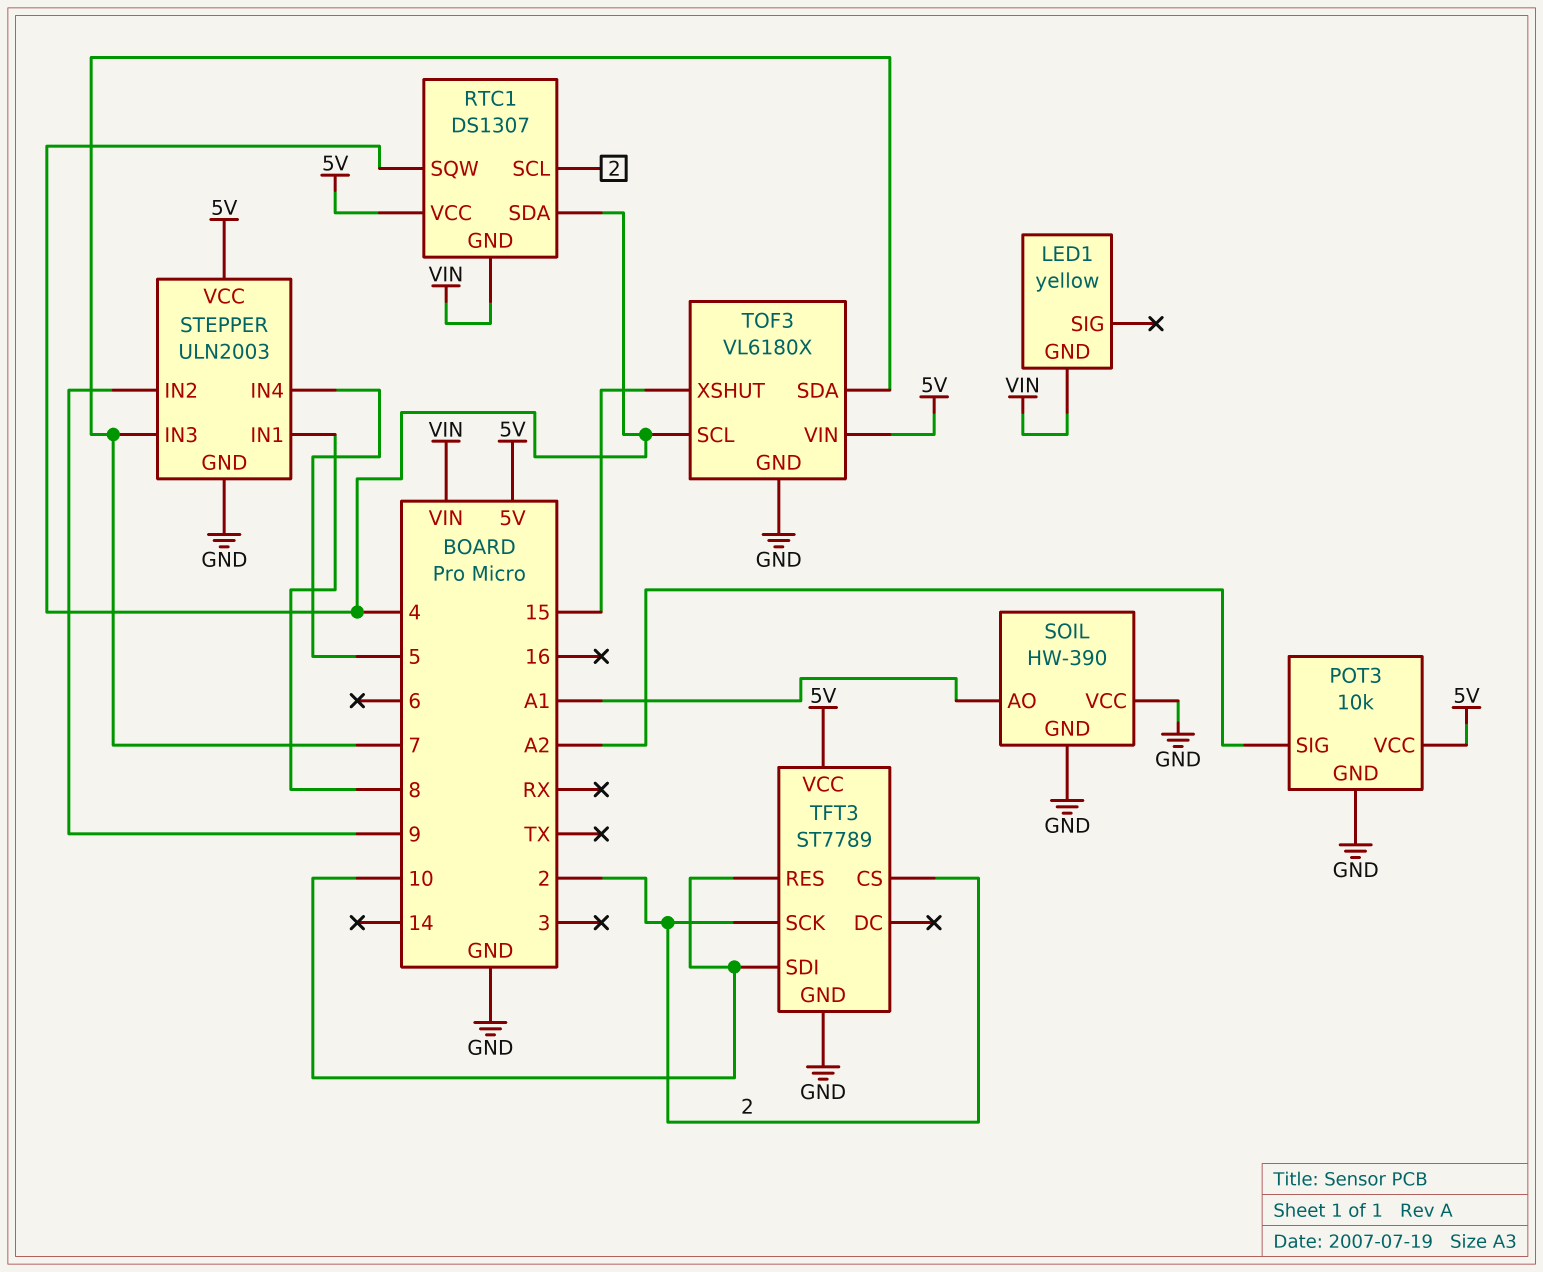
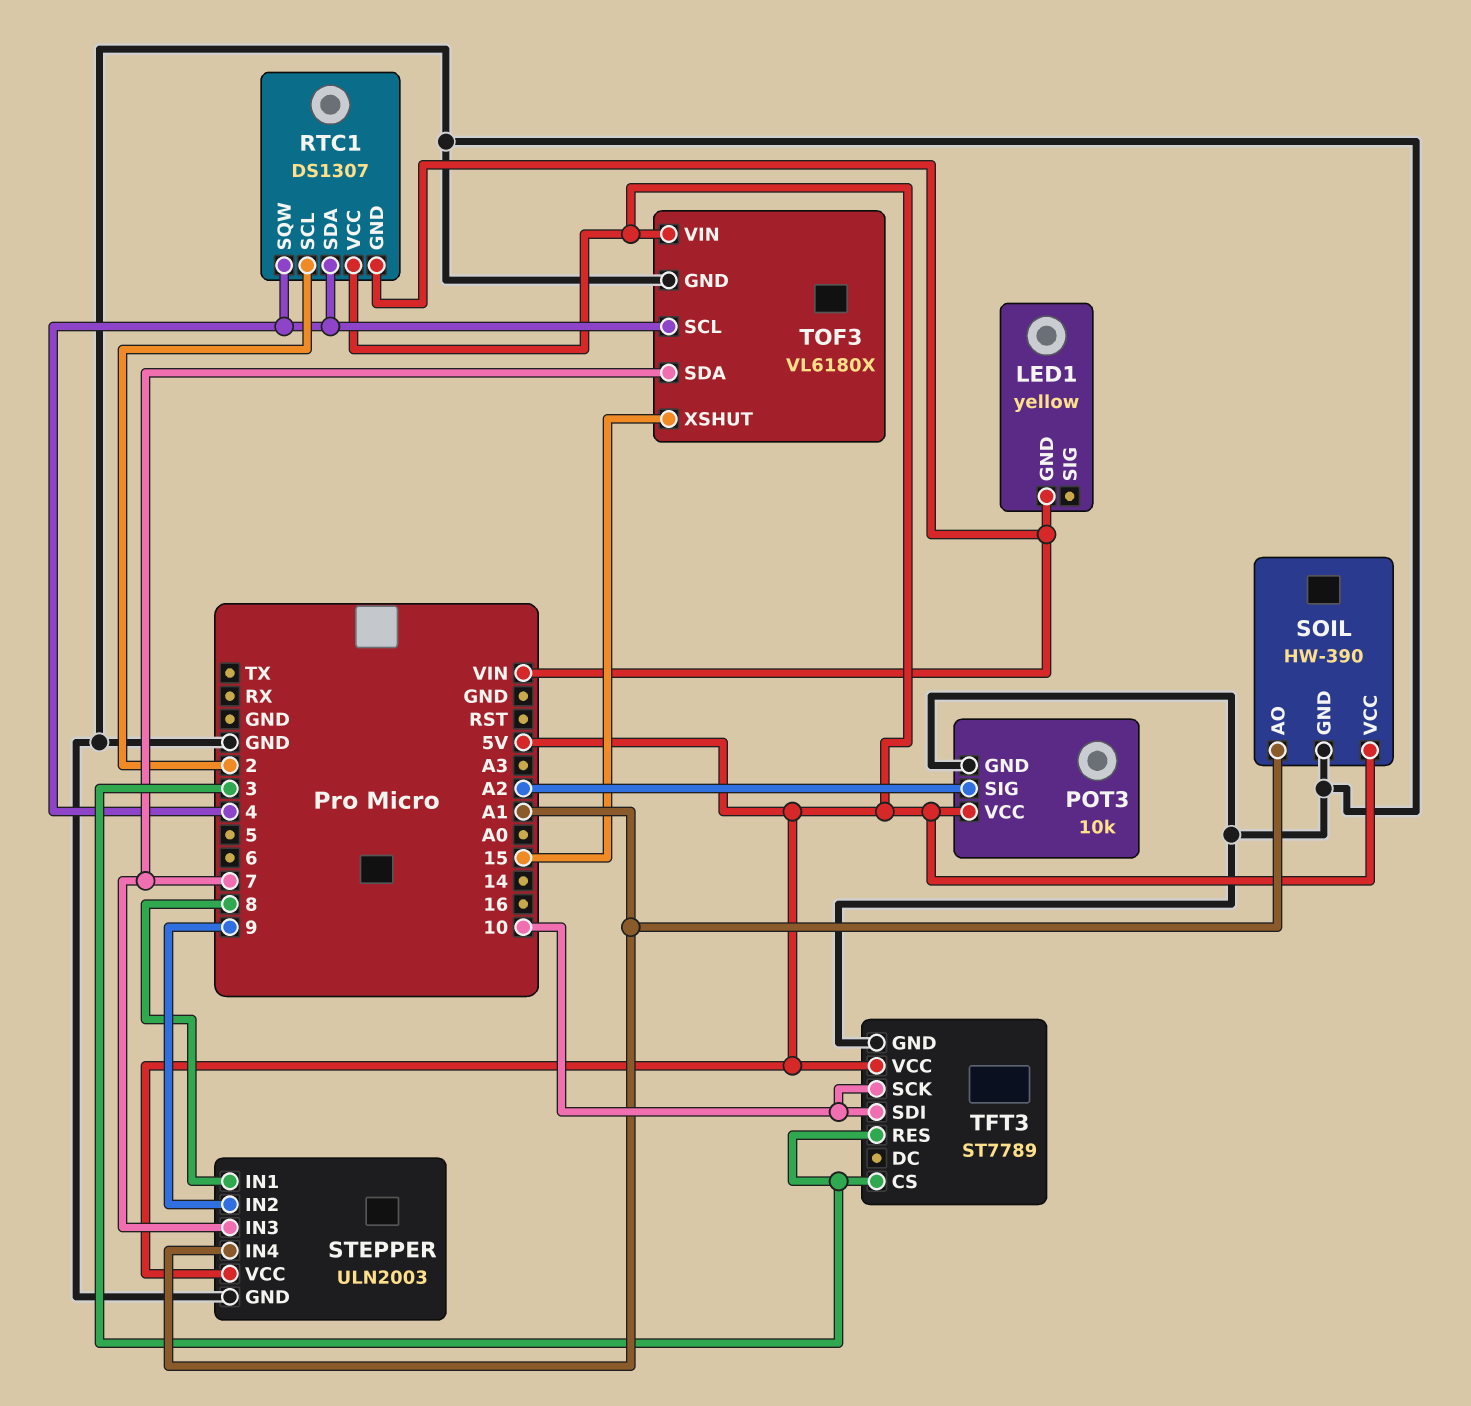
SOIL pin VCC: GND -> 5V
STEPPER pin IN4: 5 -> A1
TFT3 pin CS: 2 -> 3
TFT3 pin RES: 10 -> 3
TFT3 pin SCK: 2 -> 10

